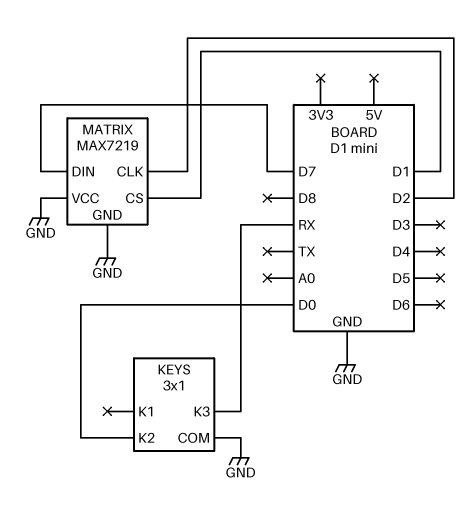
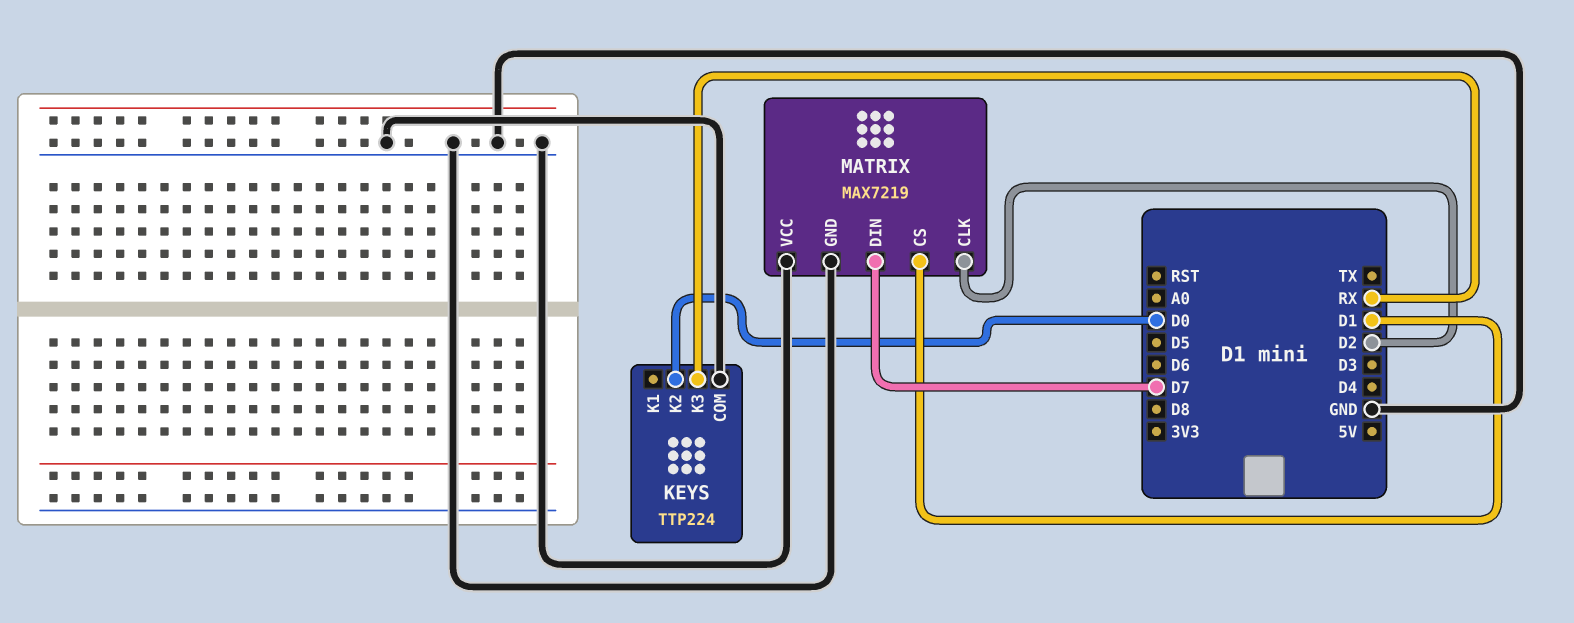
KEYS: 3x1 -> TTP224

